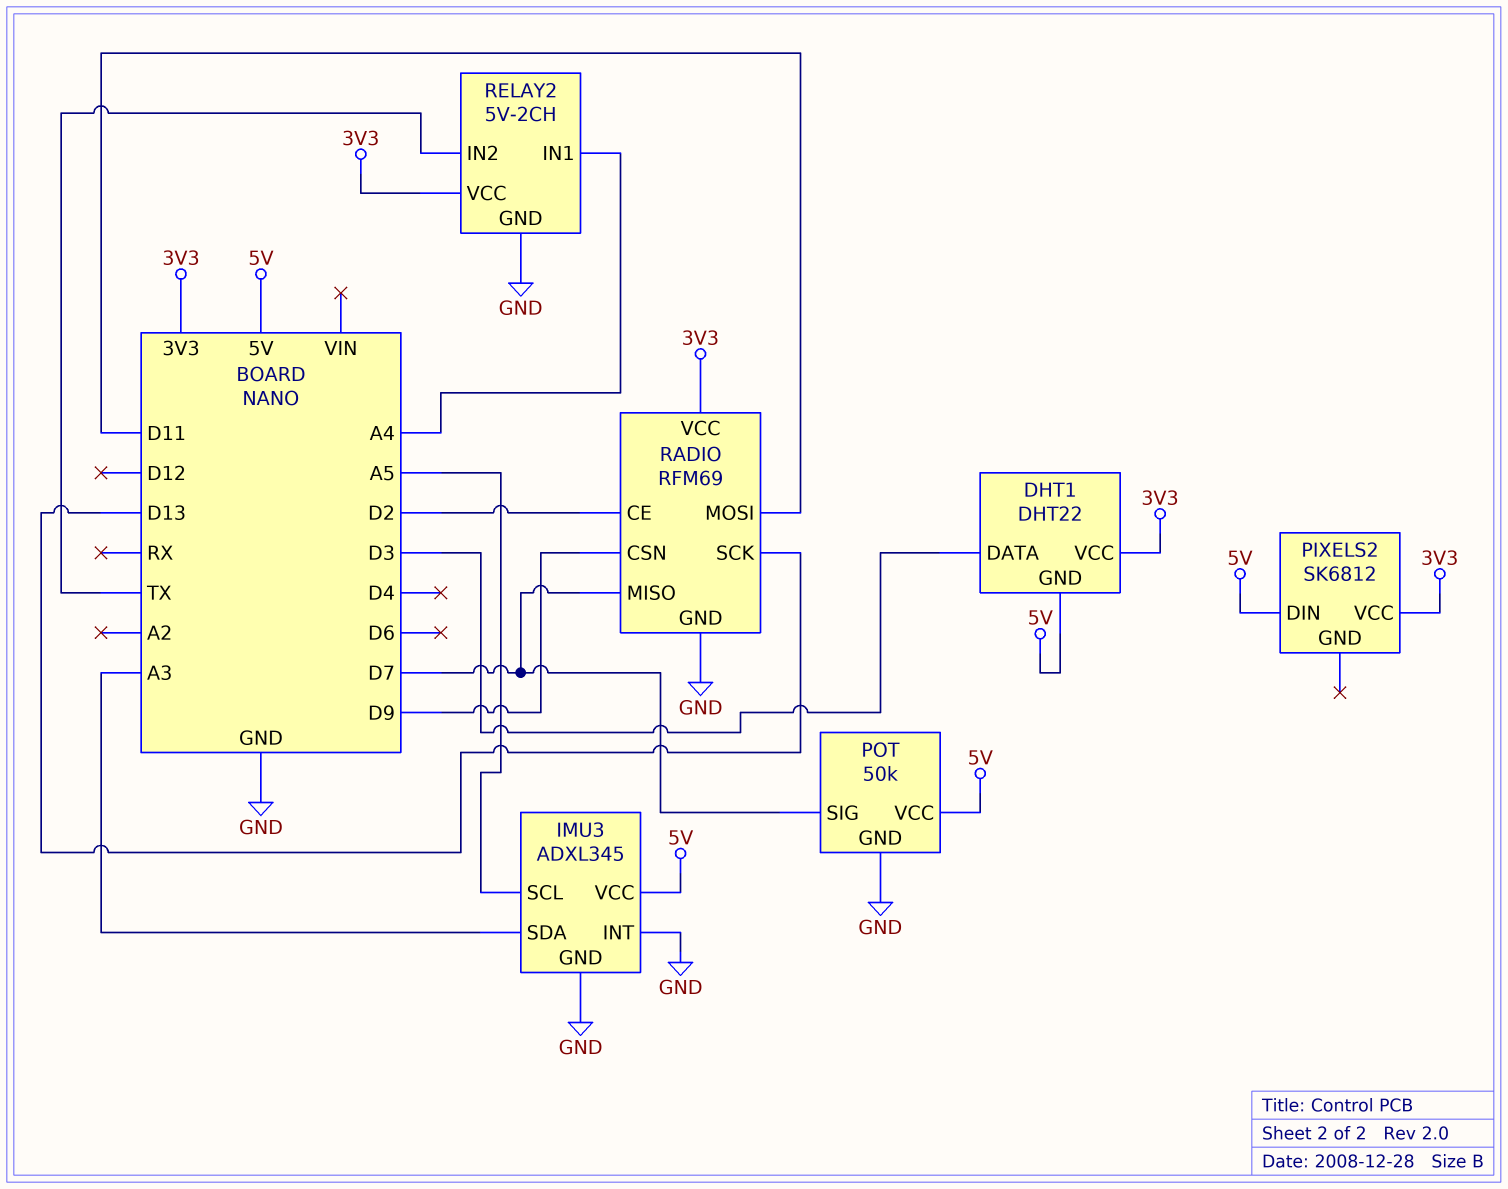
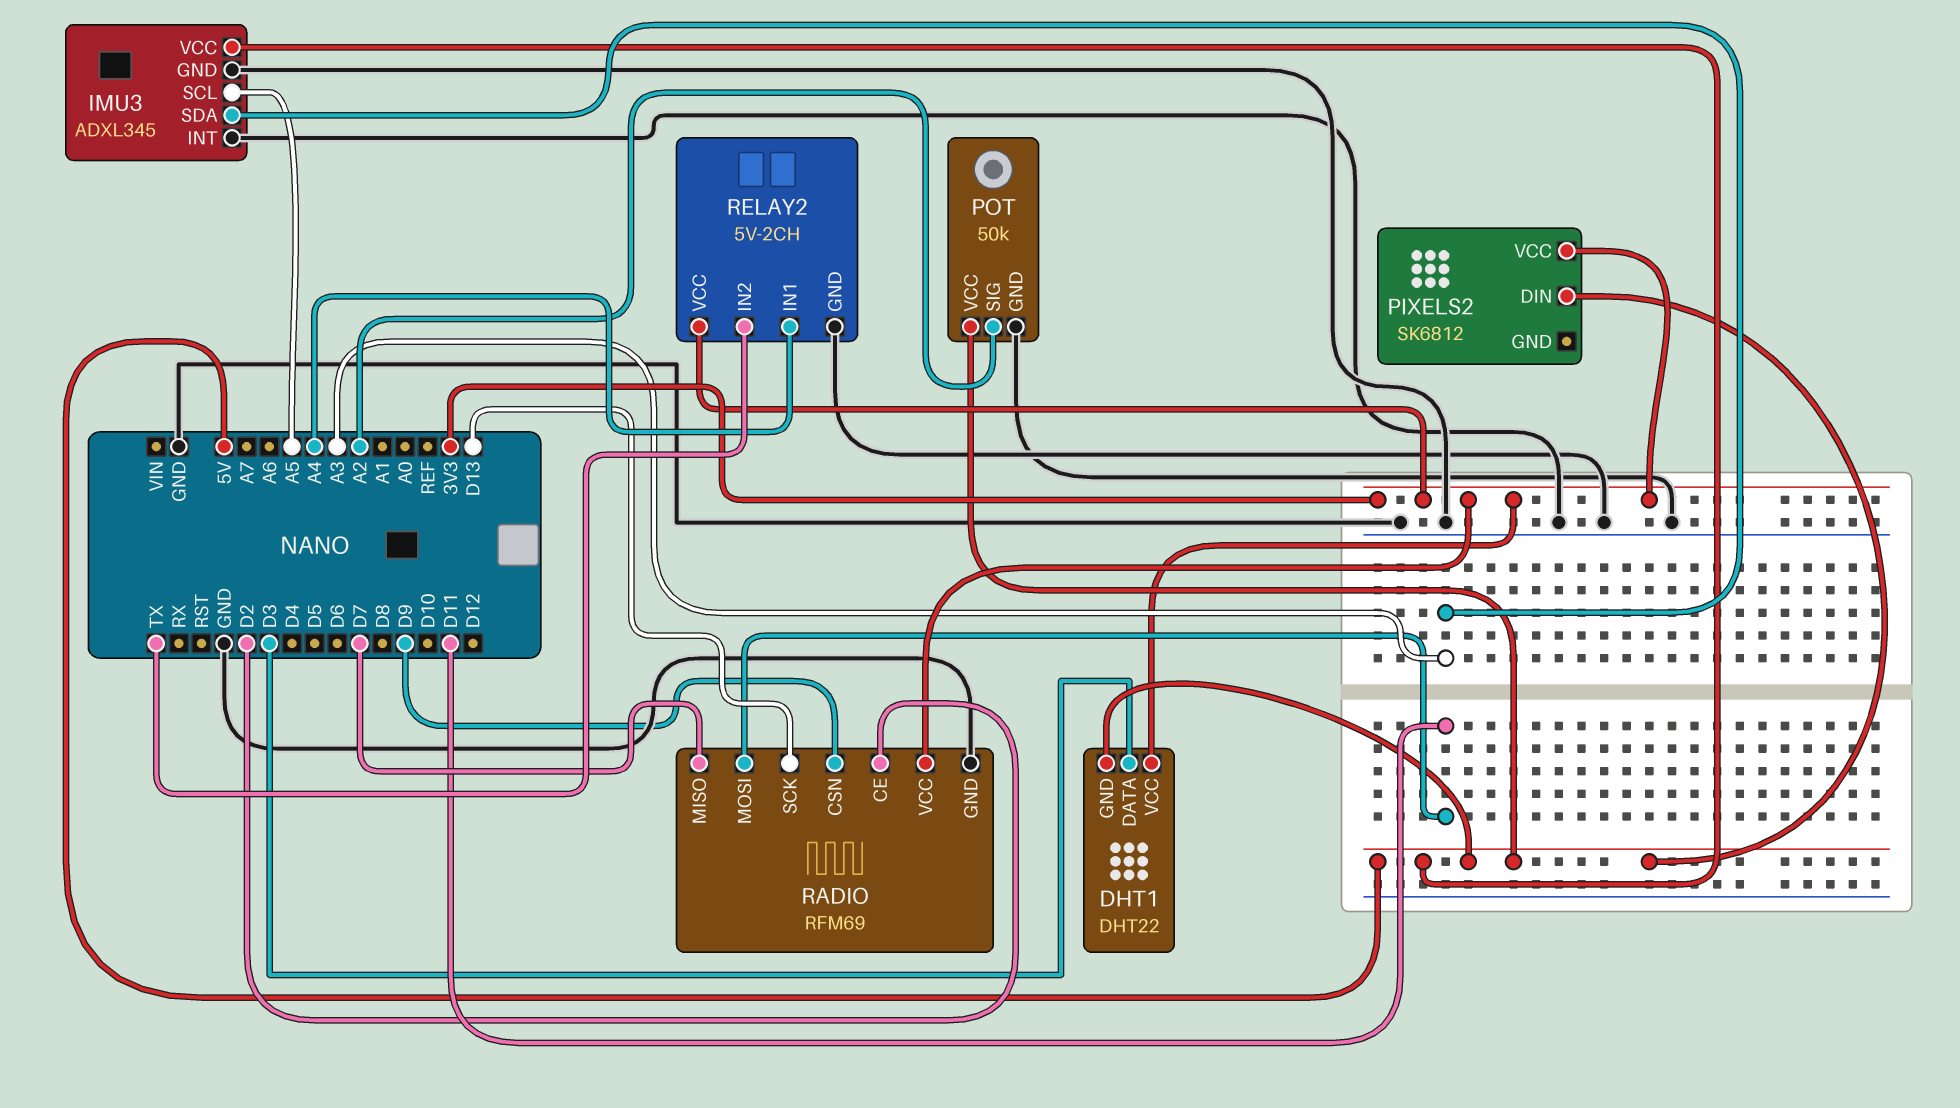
POT pin SIG: D7 -> A2

